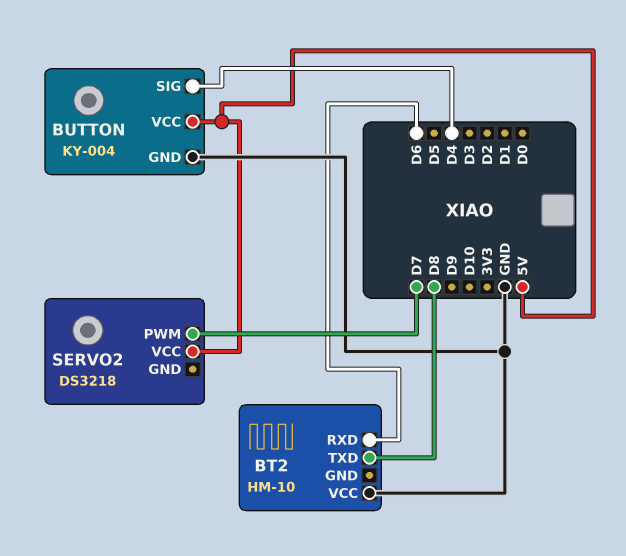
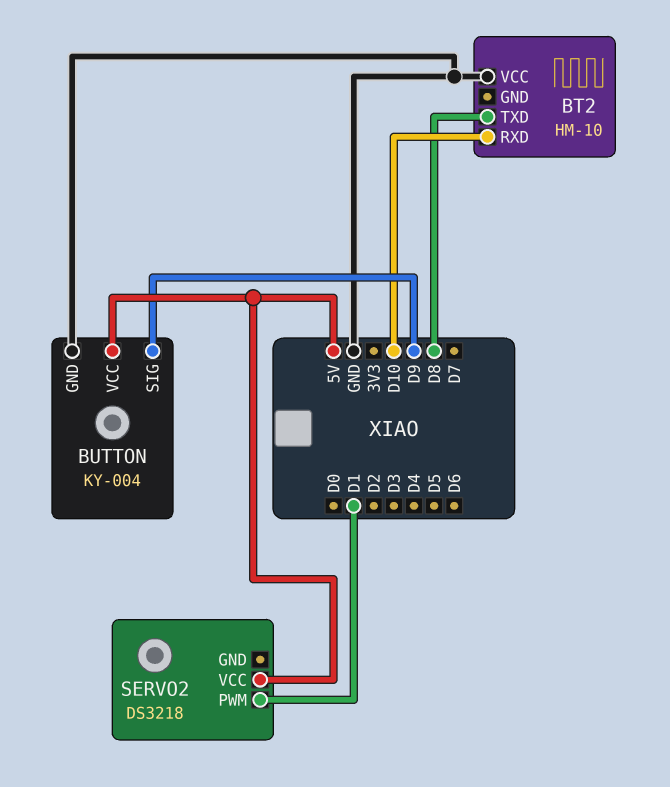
BT2 pin RXD: D6 -> D10
BUTTON pin SIG: D4 -> D9
SERVO2 pin PWM: D7 -> D1

